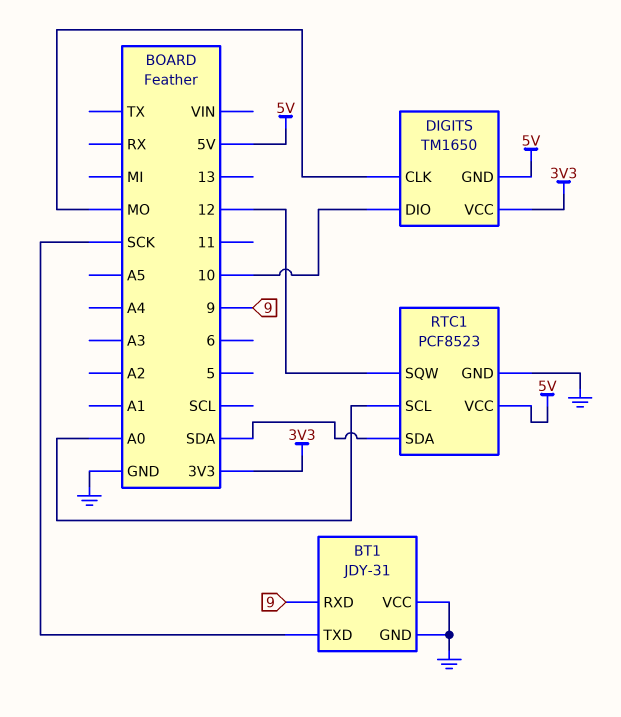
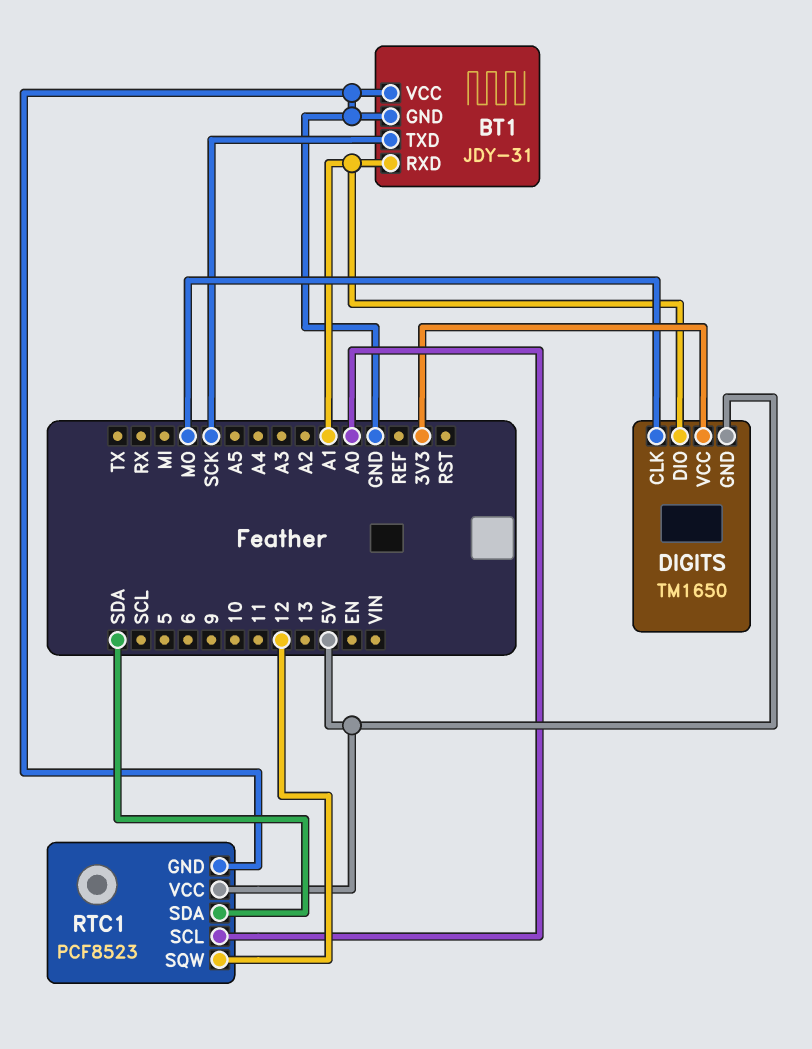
BT1 pin RXD: 9 -> A1
DIGITS pin DIO: 10 -> A1

